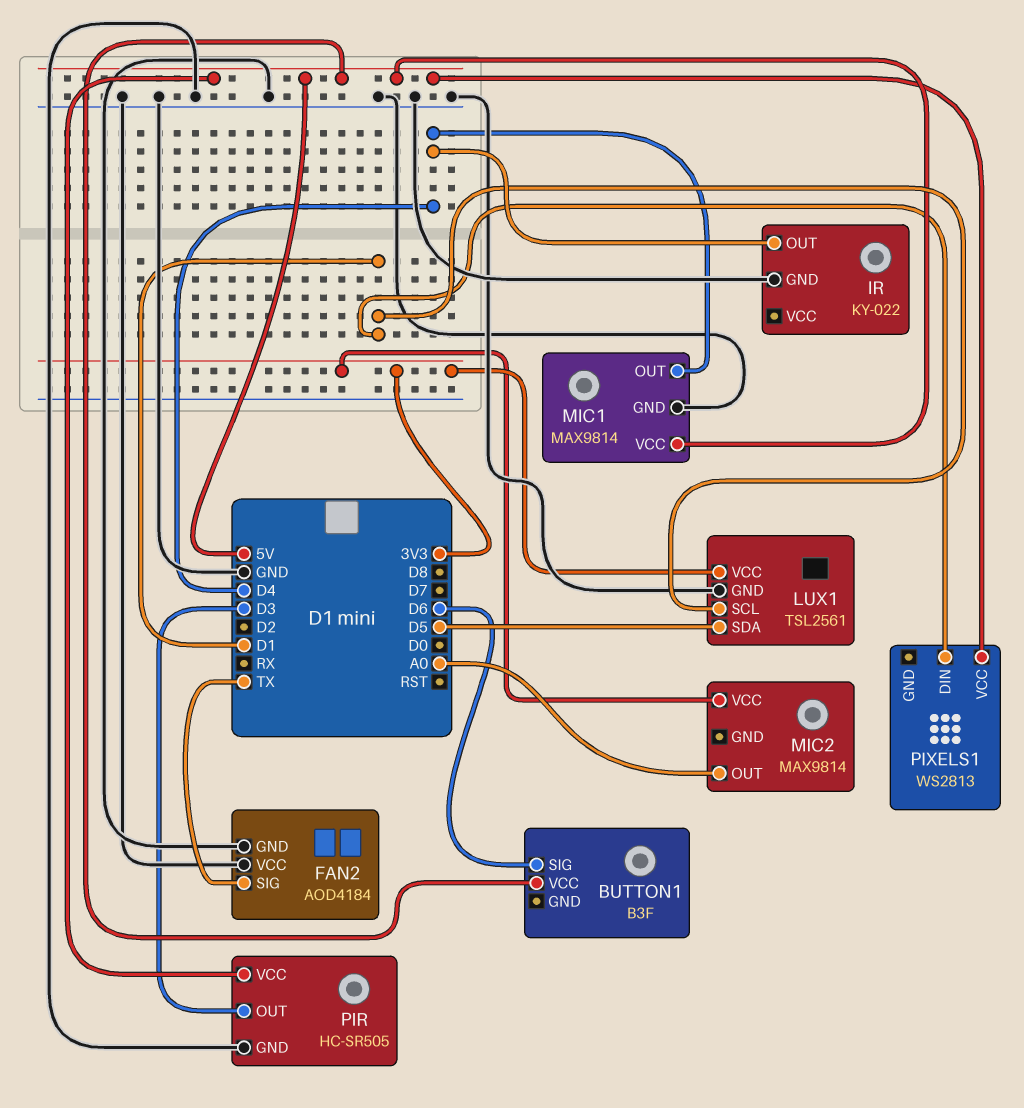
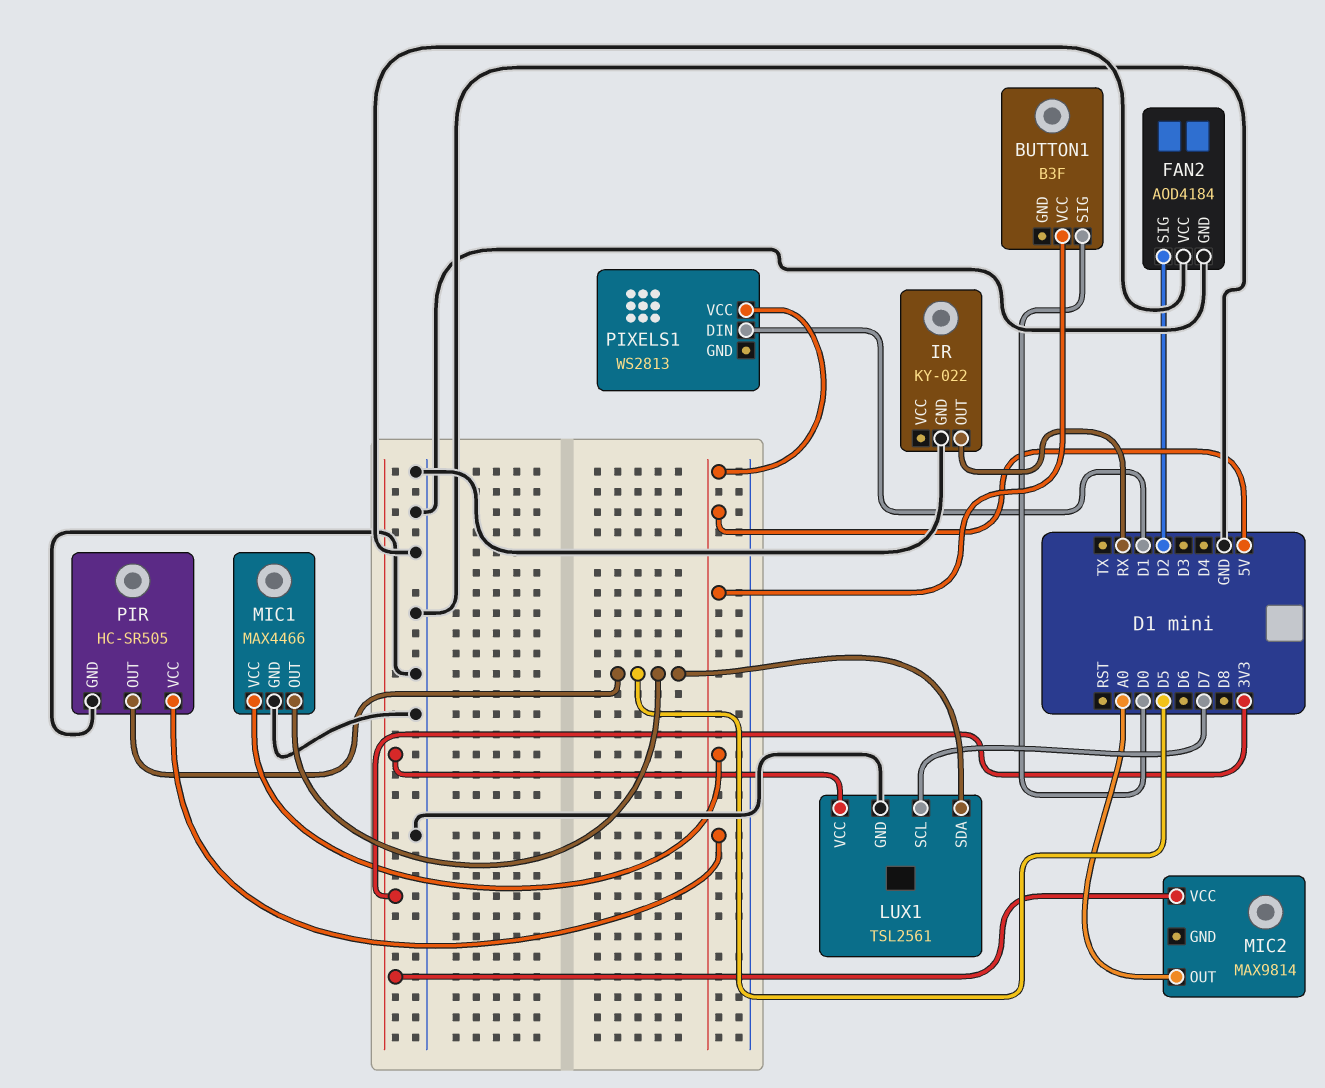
BUTTON1 pin SIG: D6 -> D0
FAN2 pin SIG: TX -> D2
IR pin OUT: D4 -> RX
LUX1 pin SCL: D1 -> D7
MIC1: MAX9814 -> MAX4466
MIC1 pin OUT: D4 -> D5
PIR pin OUT: D3 -> D5

